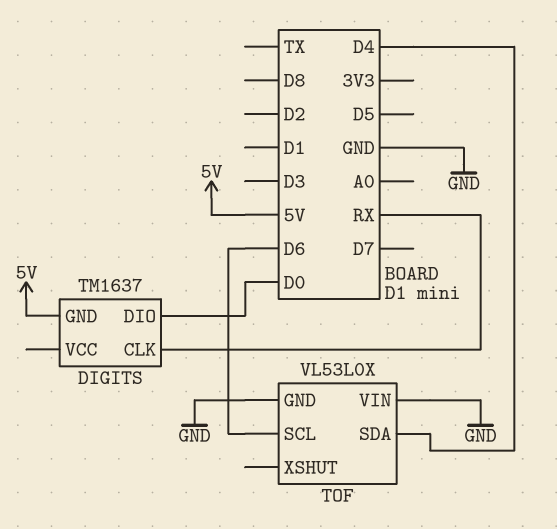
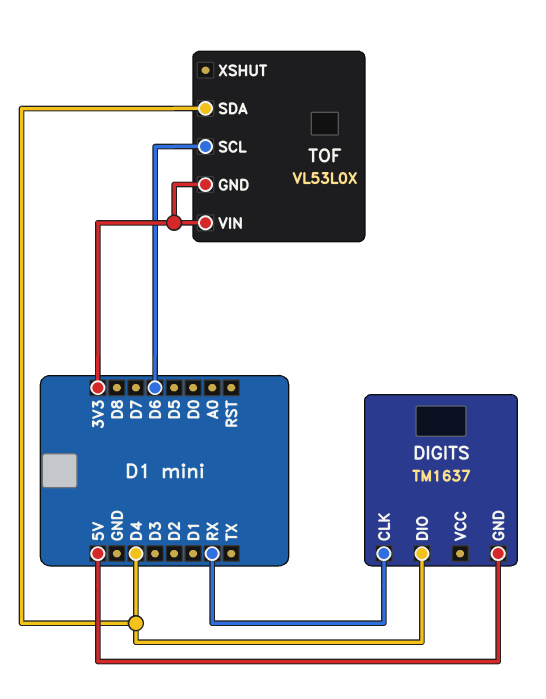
DIGITS pin DIO: D0 -> D4
TOF pin GND: GND -> 3V3
TOF pin VIN: GND -> 3V3

